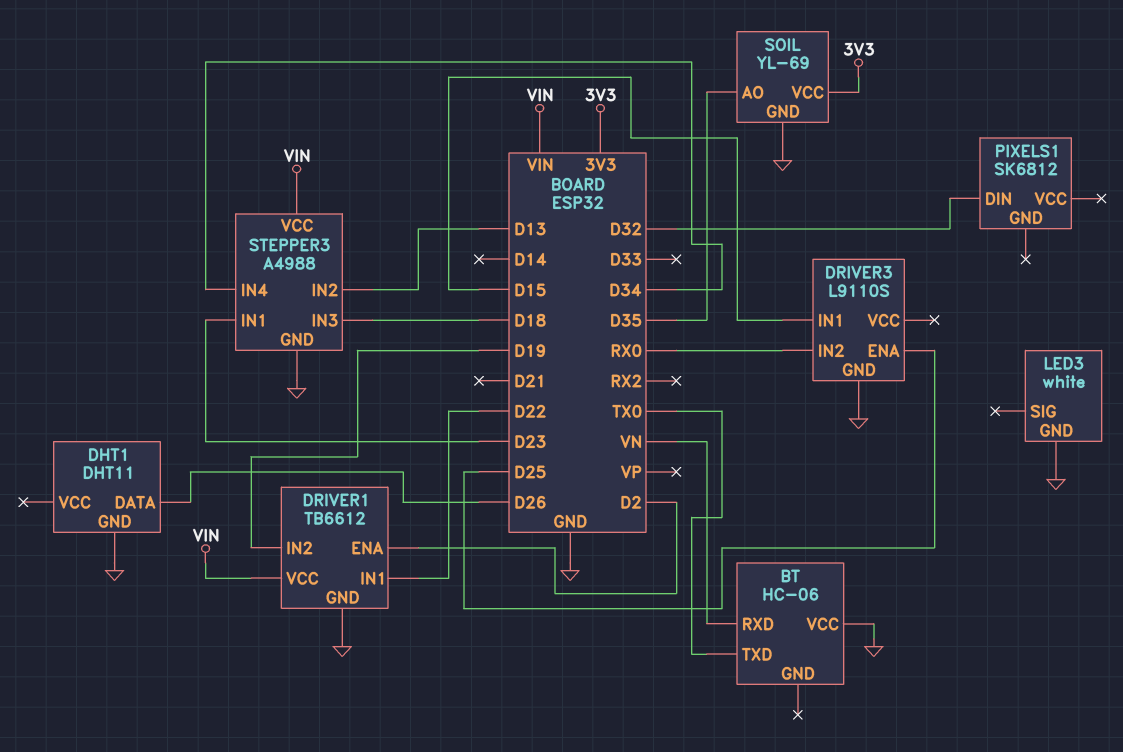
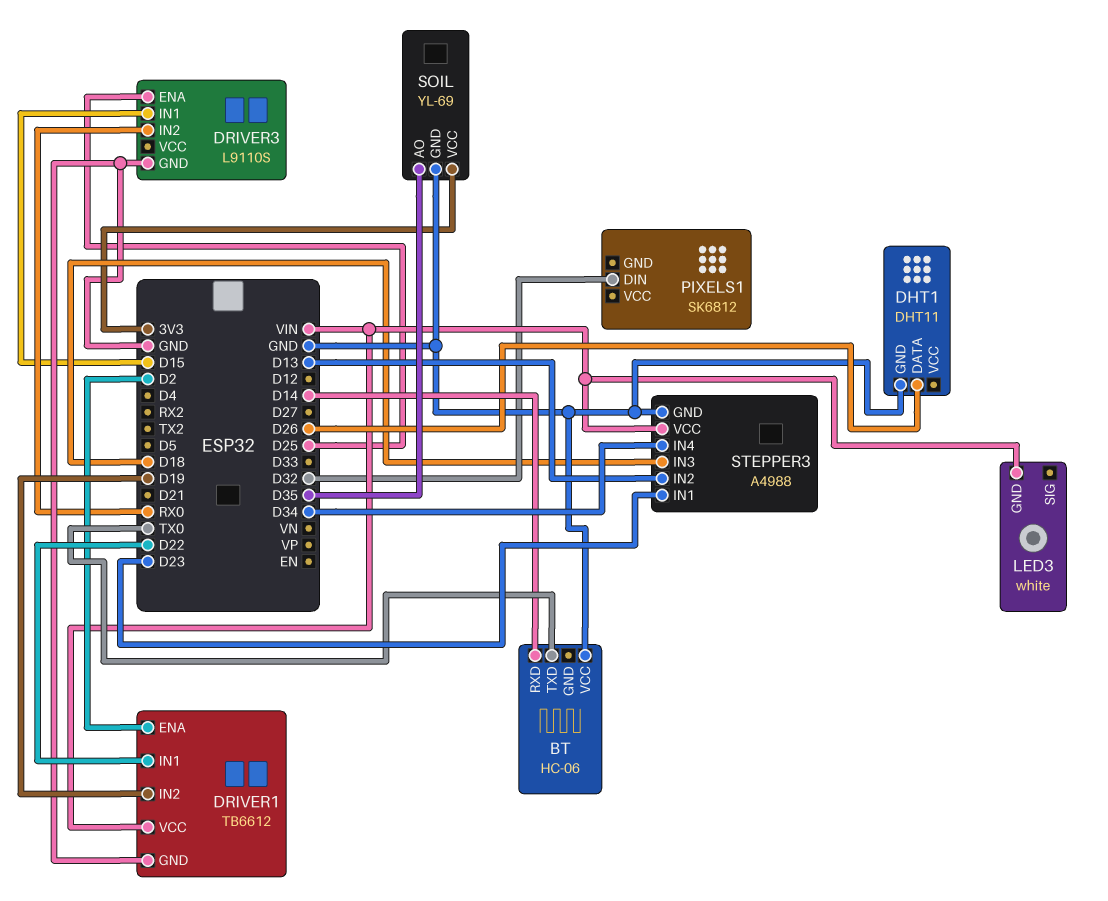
BT pin RXD: VN -> D14
LED3 pin GND: GND -> VIN

